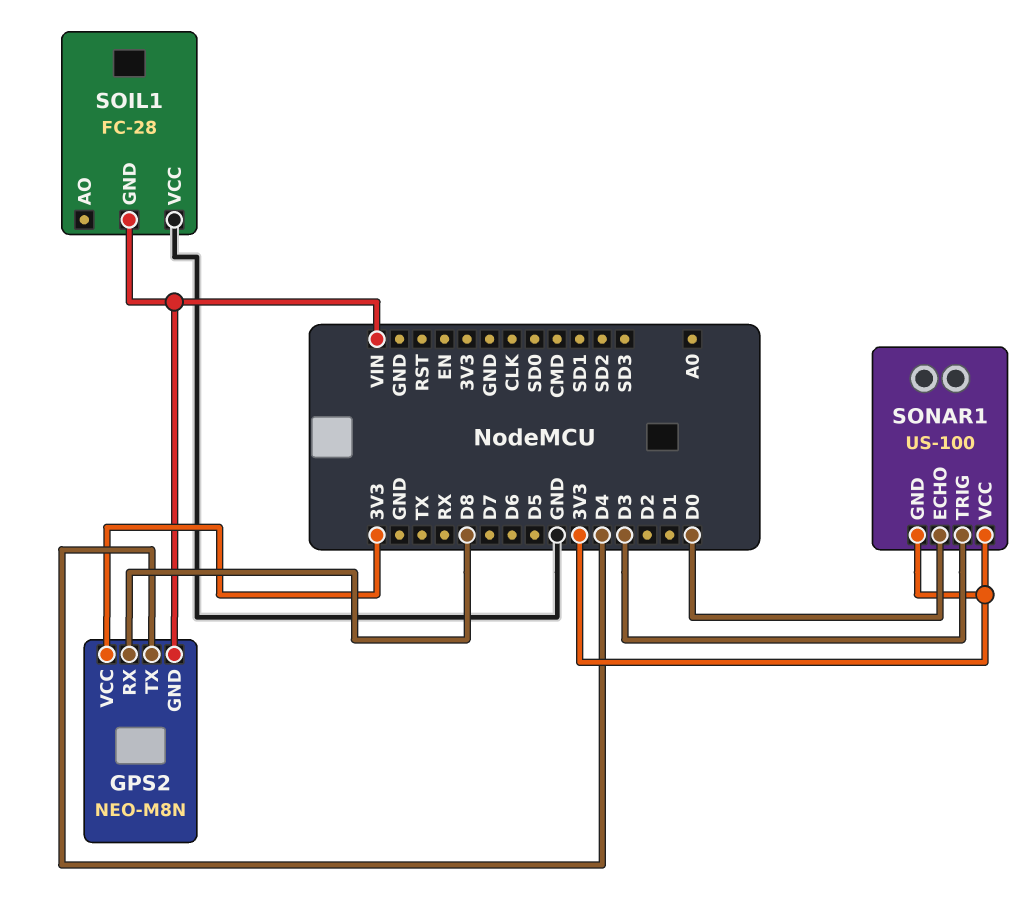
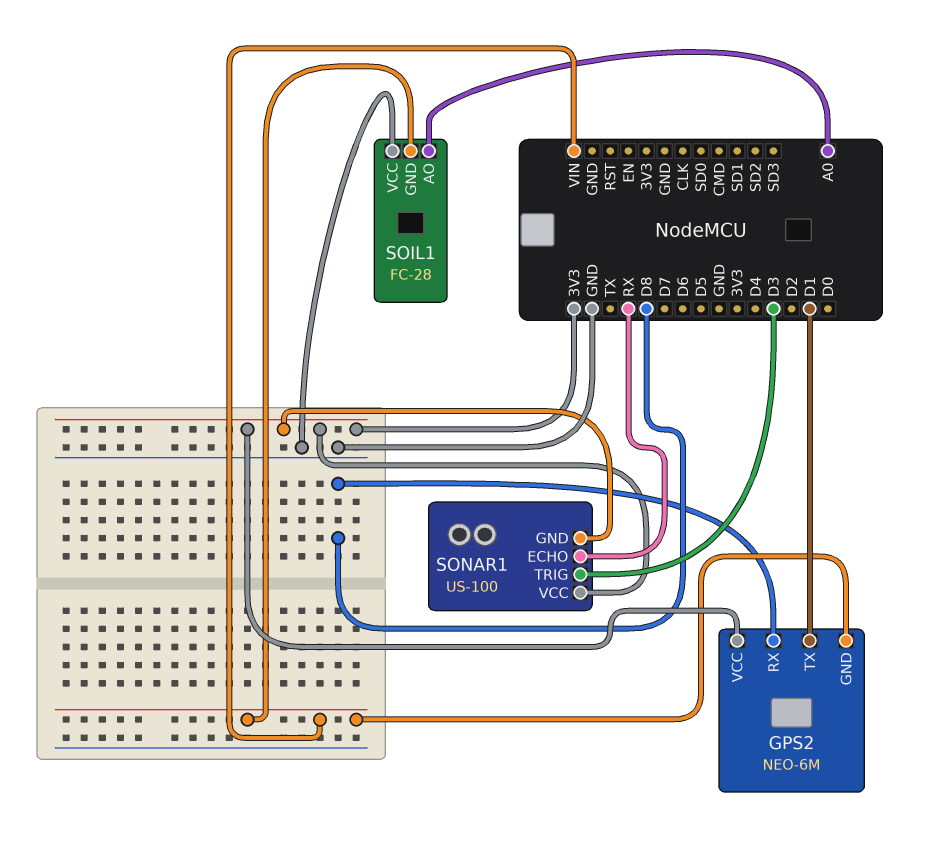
GPS2: NEO-M8N -> NEO-6M
GPS2 pin TX: D4 -> D1
SOIL1 pin AO: none -> A0
SONAR1 pin ECHO: D0 -> RX

